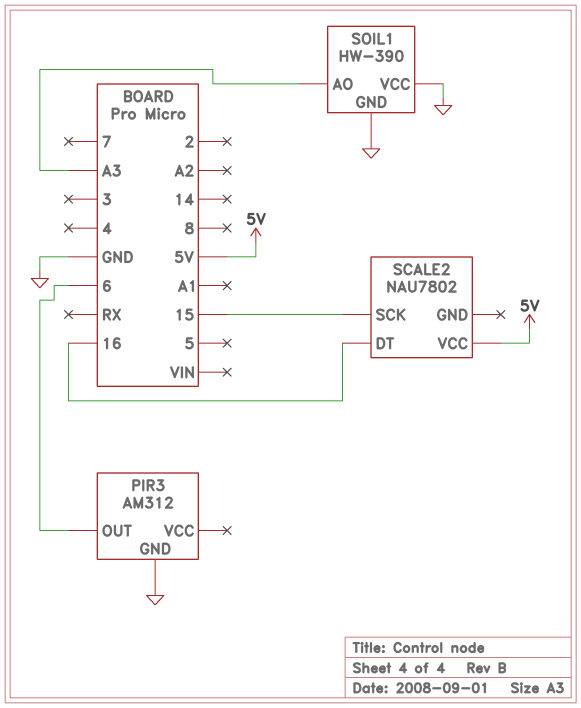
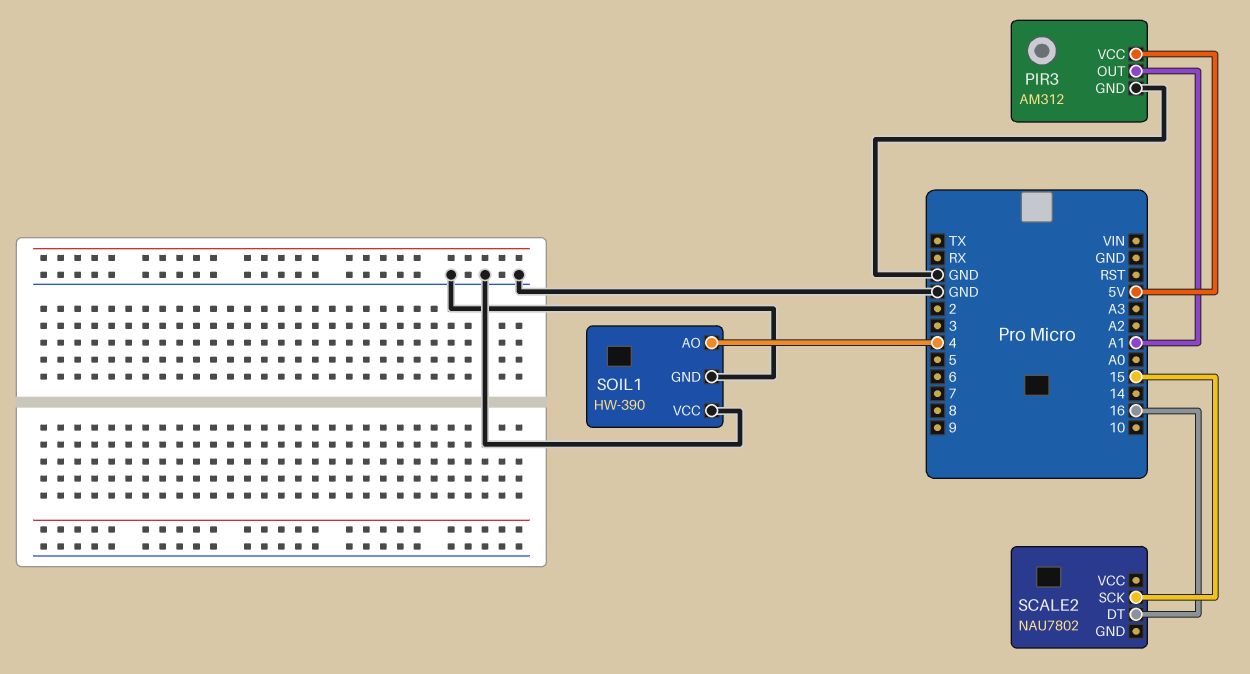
PIR3 pin OUT: 6 -> A1
PIR3 pin VCC: none -> 5V
SCALE2 pin VCC: 5V -> none
SOIL1 pin AO: A3 -> 4

